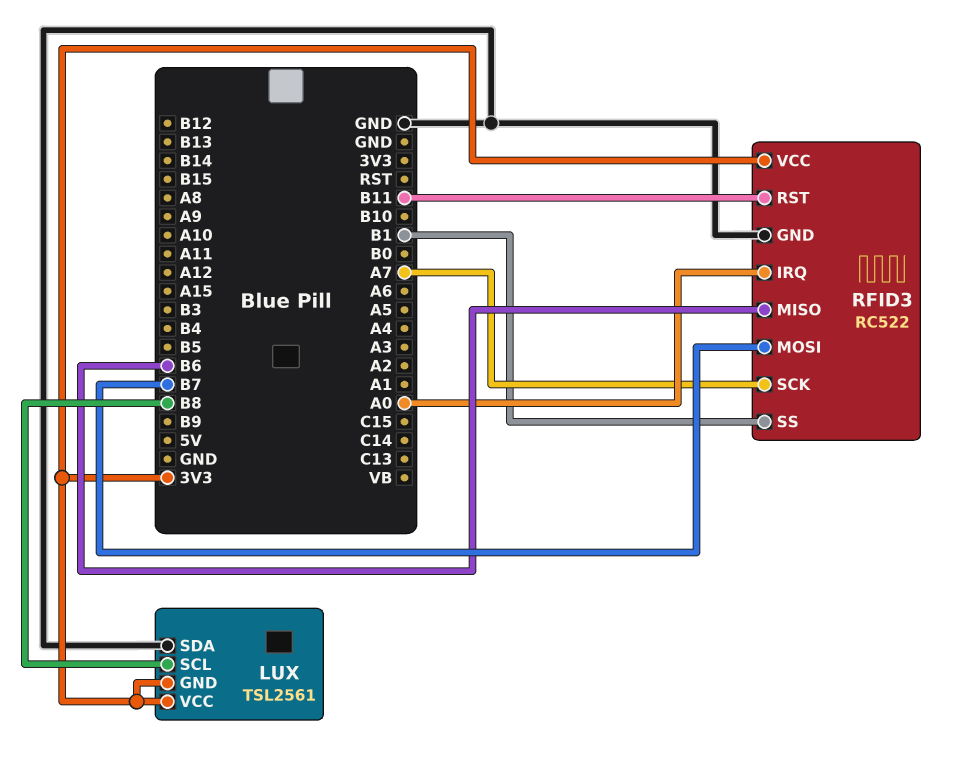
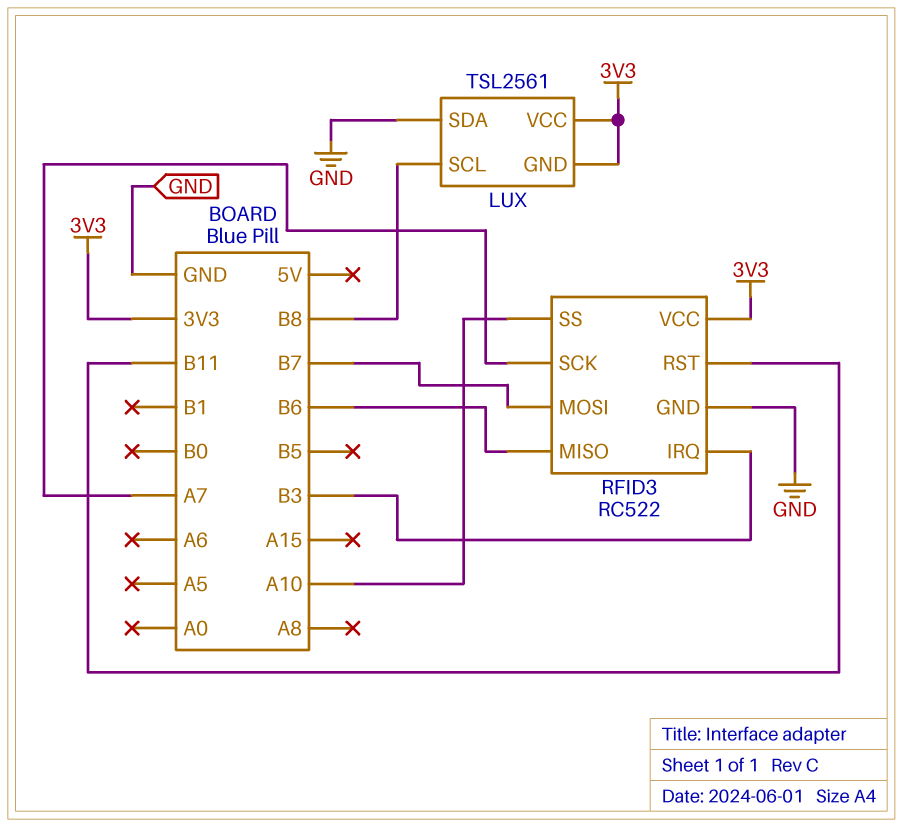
RFID3 pin IRQ: A0 -> B3
RFID3 pin SS: B1 -> A10

